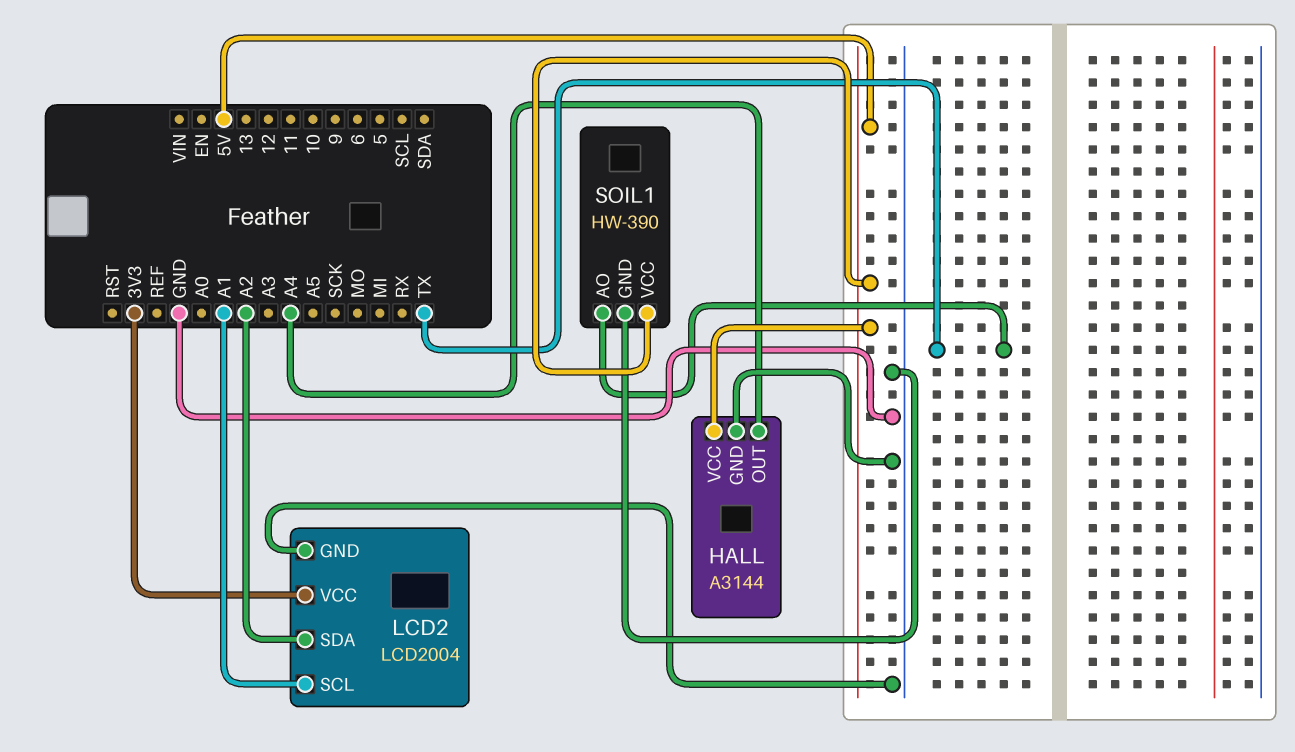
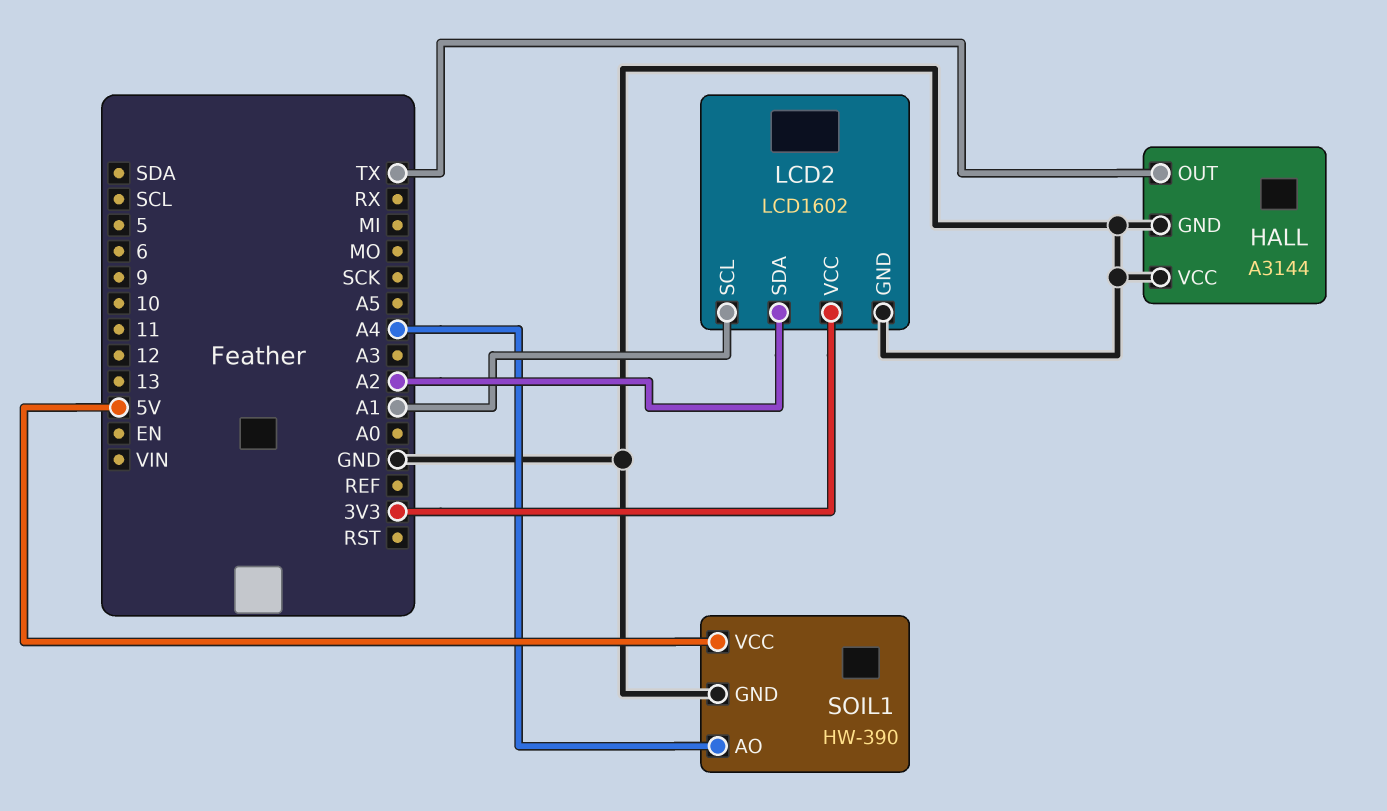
HALL pin OUT: A4 -> TX
HALL pin VCC: 5V -> GND
LCD2: LCD2004 -> LCD1602
SOIL1 pin AO: TX -> A4

